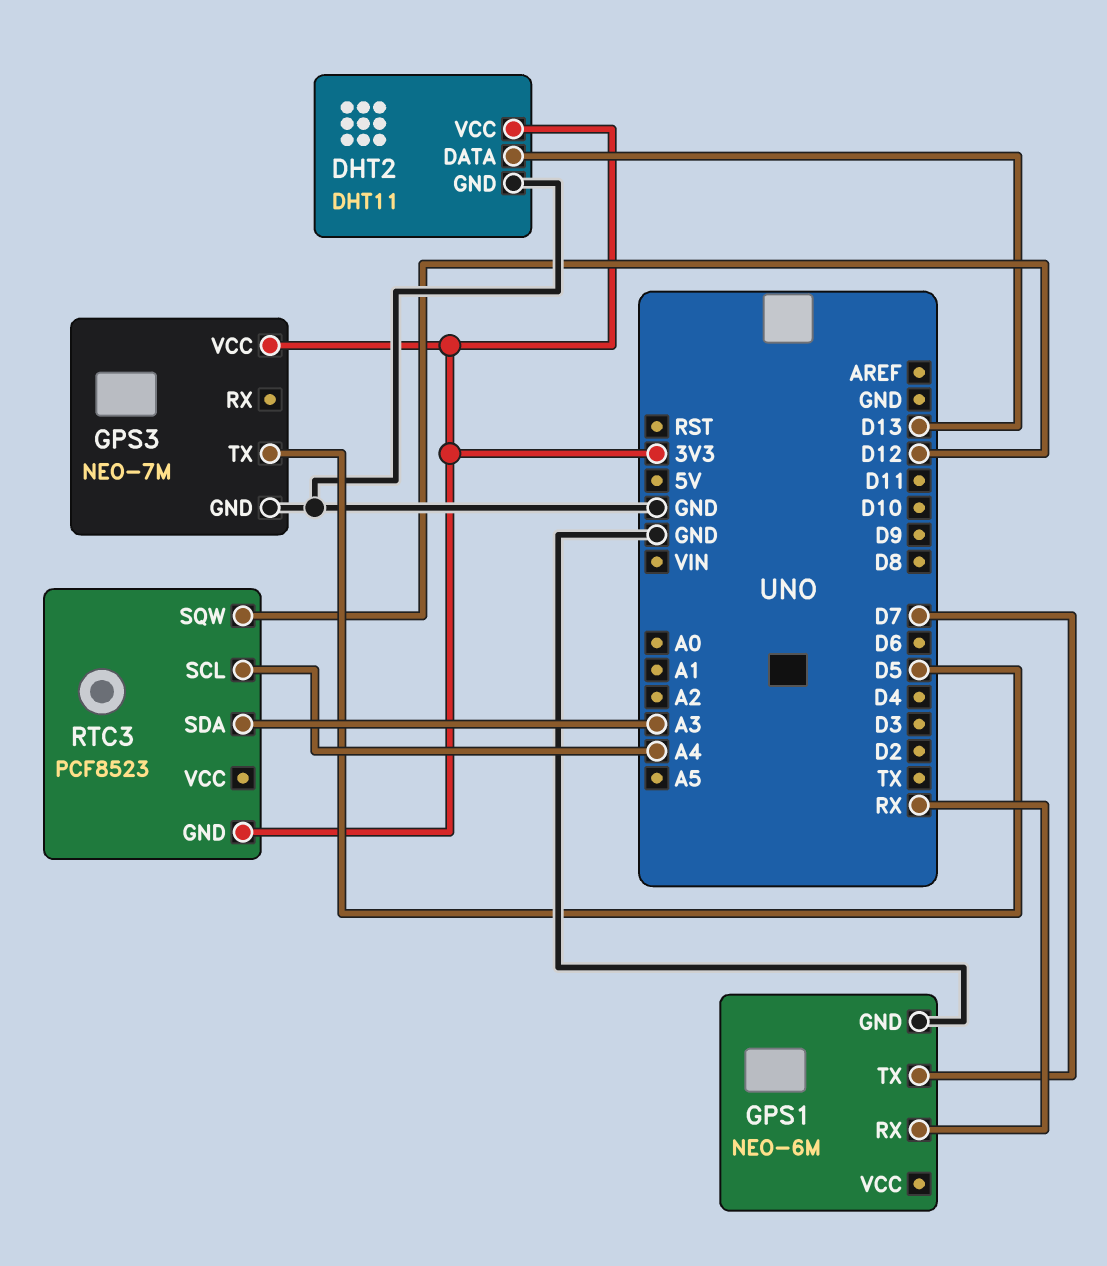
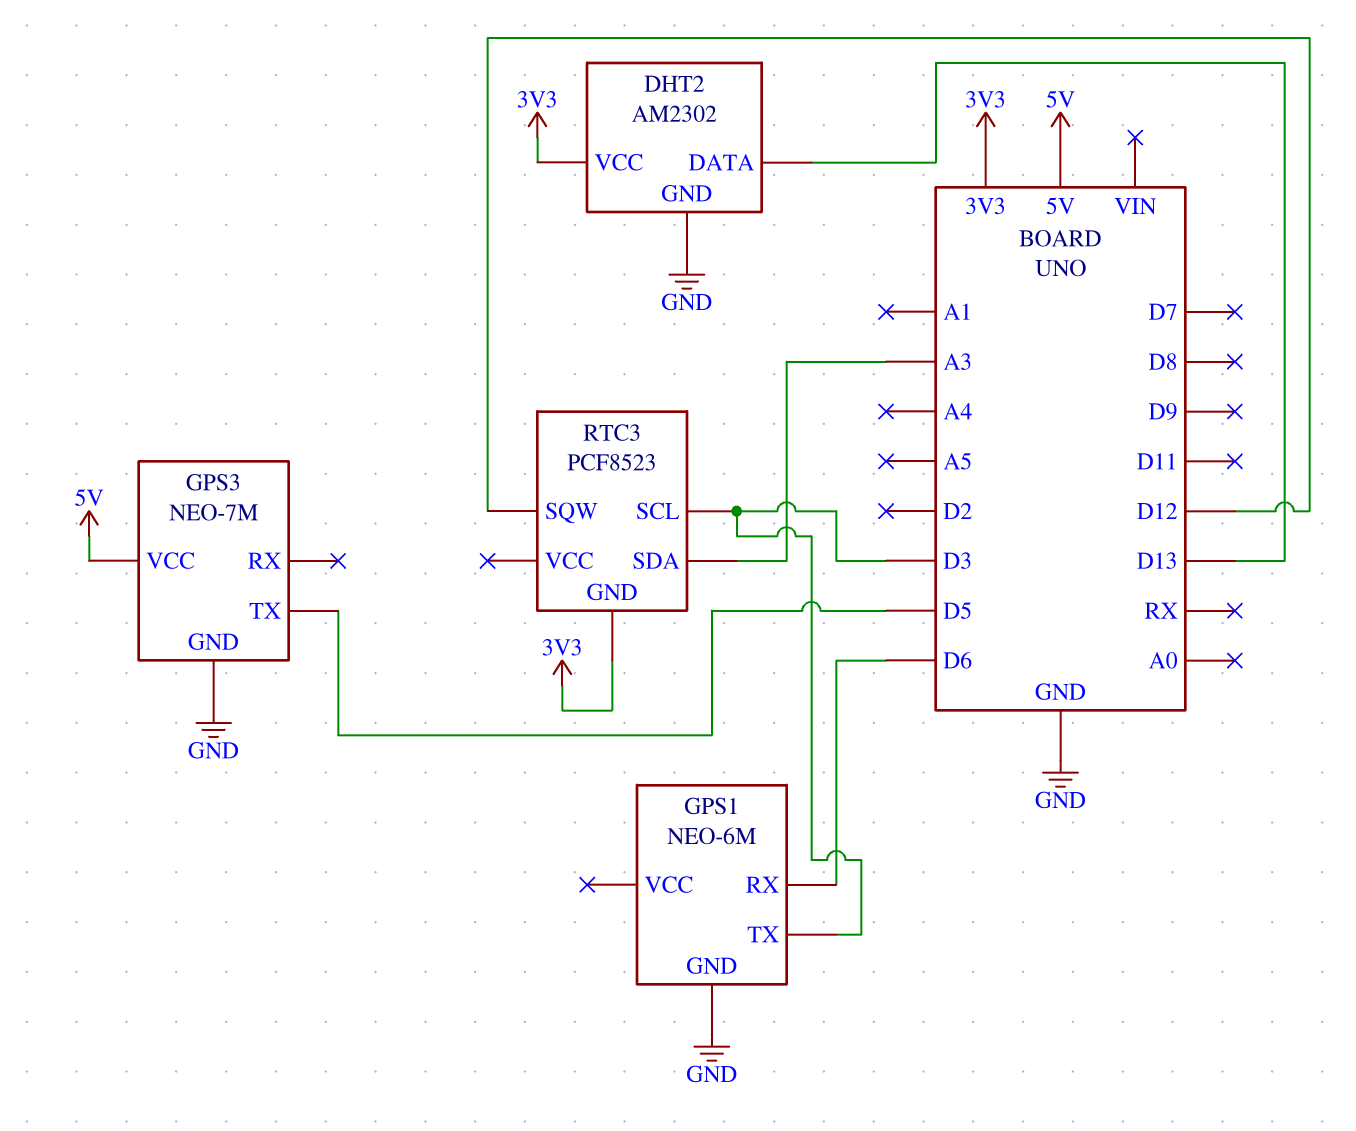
DHT2: DHT11 -> AM2302
GPS1 pin RX: RX -> D6
GPS1 pin TX: D7 -> D3
GPS3 pin VCC: 3V3 -> 5V
RTC3 pin SCL: A4 -> D3

